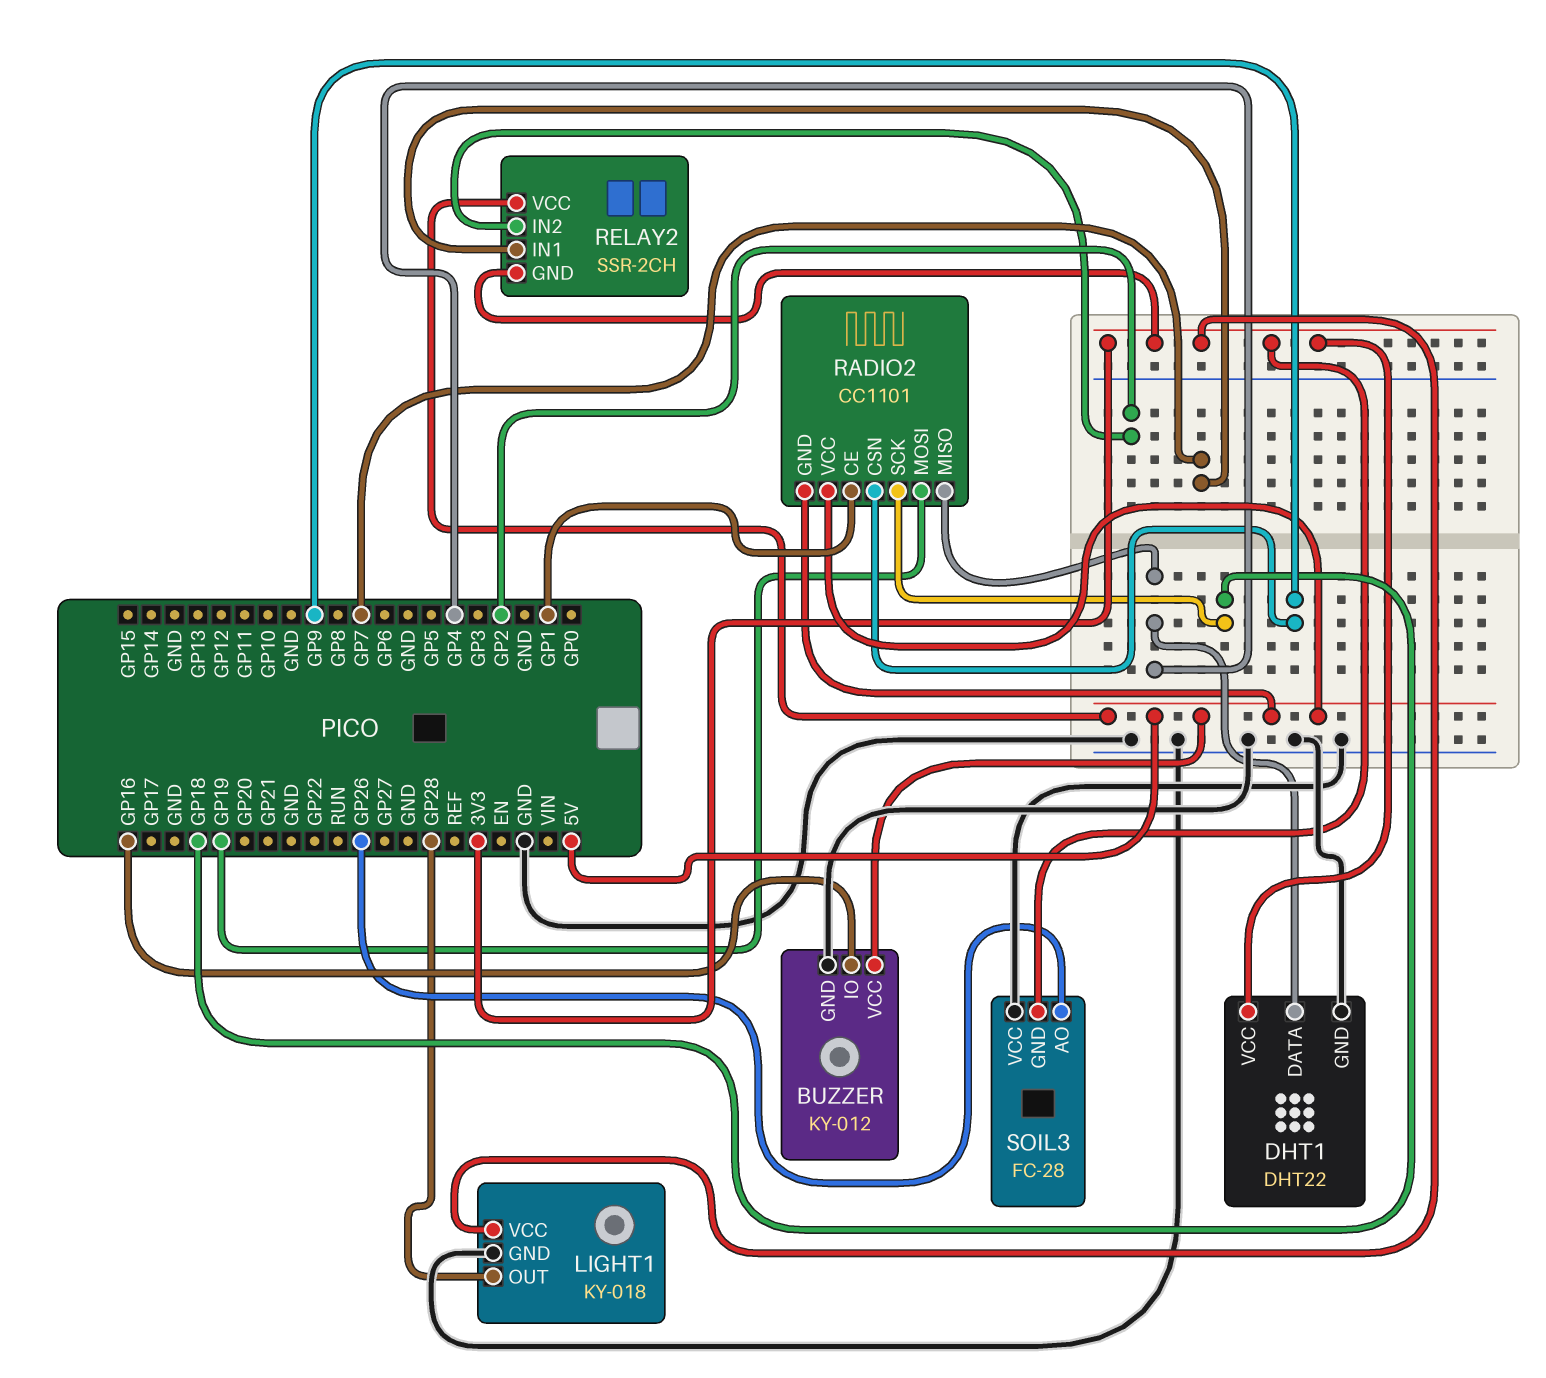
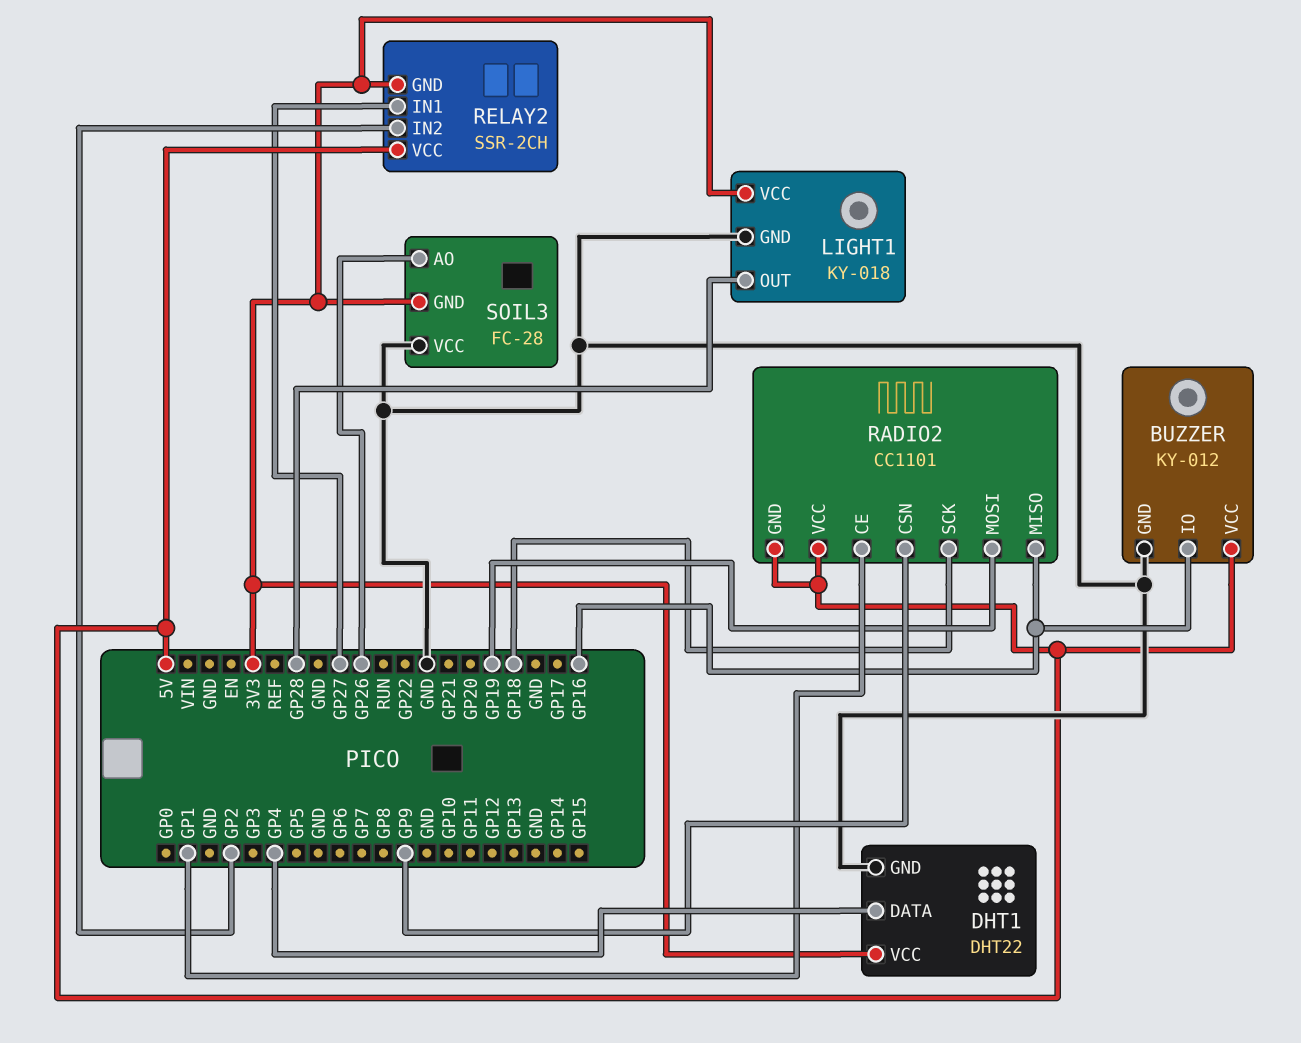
RADIO2 pin MISO: GP4 -> GP16
RELAY2 pin IN1: GP7 -> GP27

